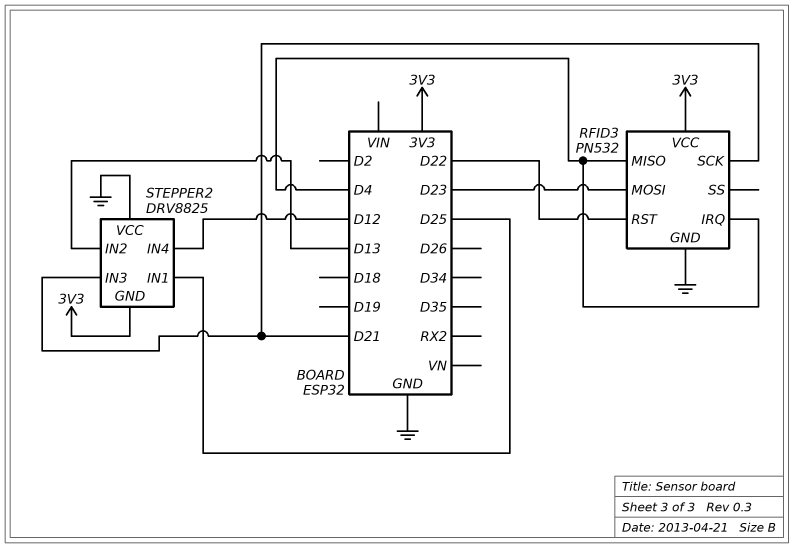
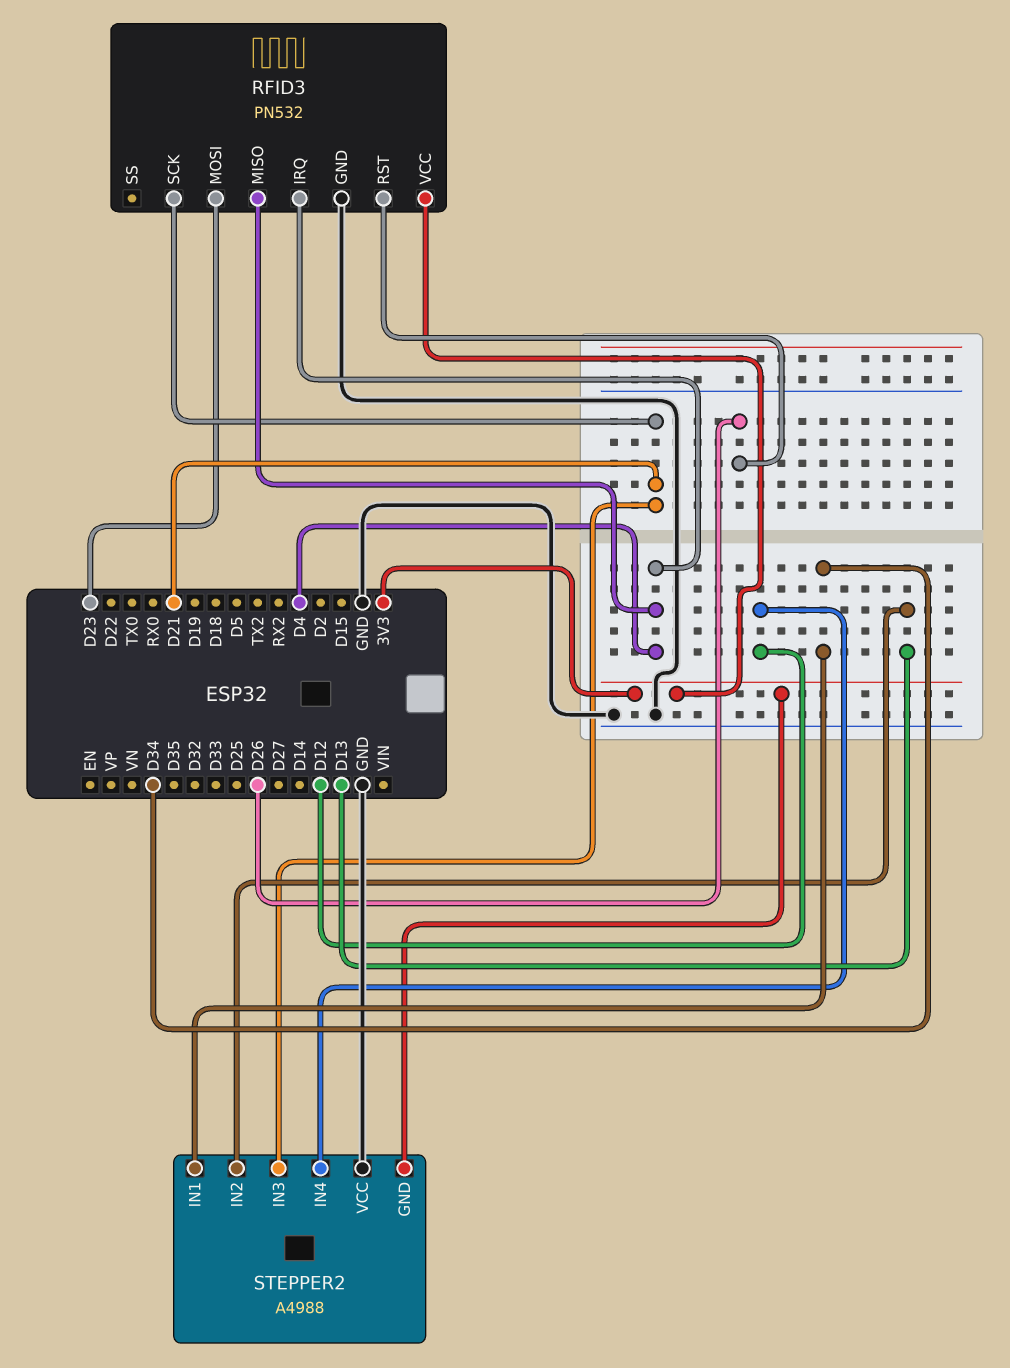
RFID3 pin RST: D22 -> D26
STEPPER2: DRV8825 -> A4988
STEPPER2 pin IN1: D25 -> D34

